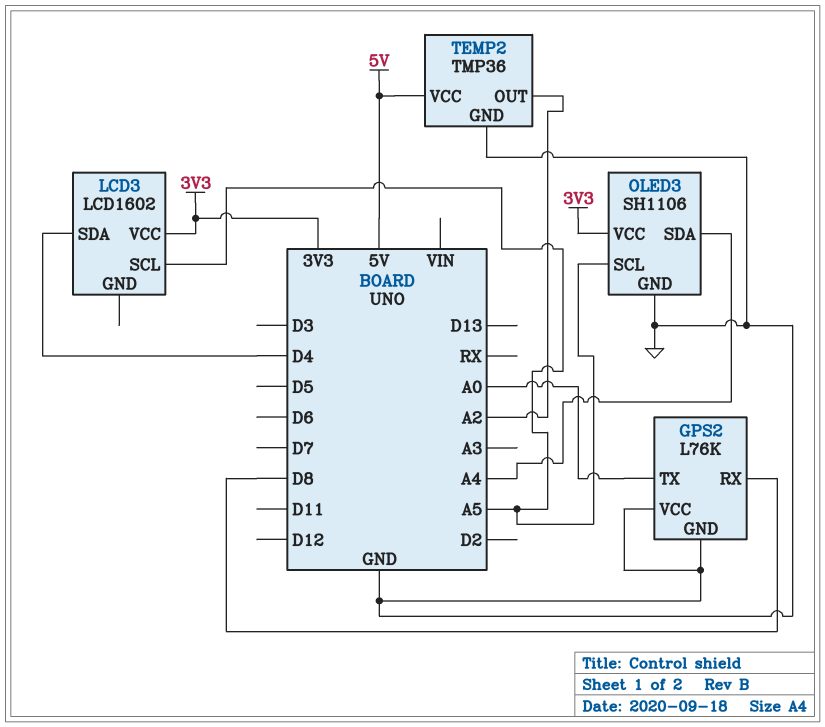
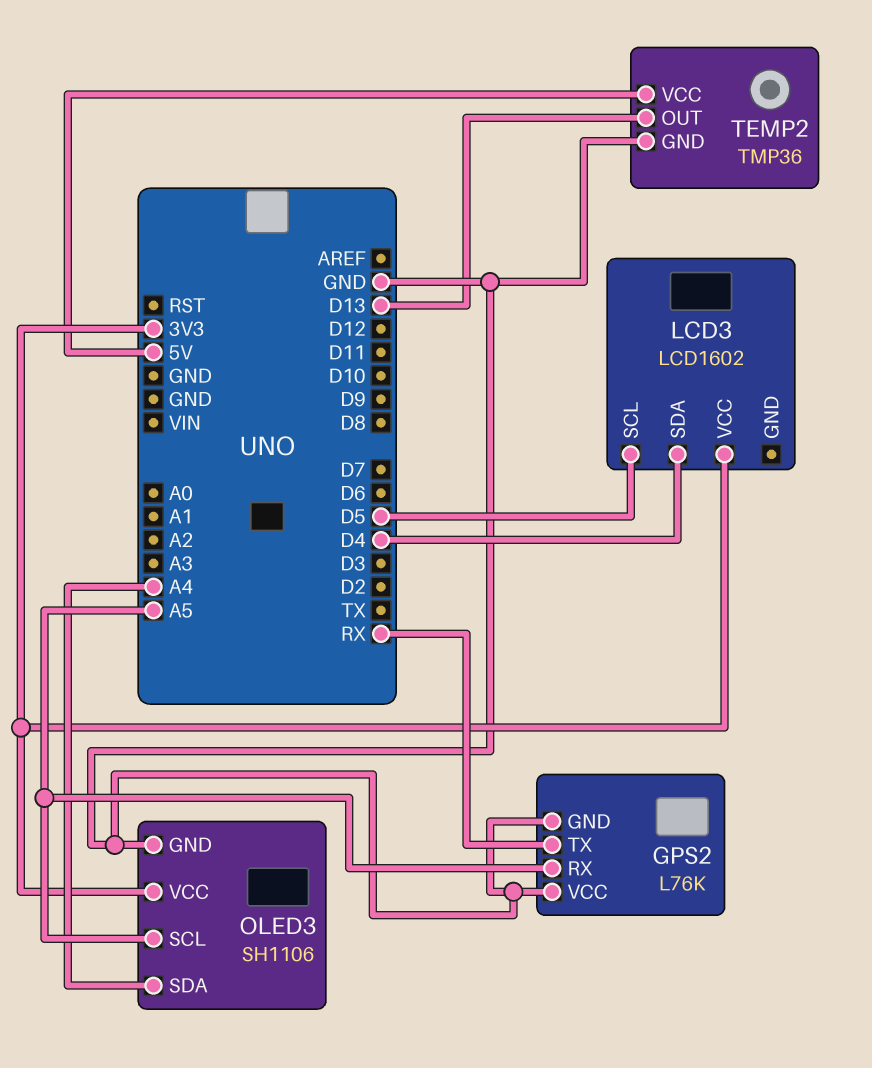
GPS2 pin RX: D8 -> A5
GPS2 pin TX: A0 -> RX
LCD3 pin SCL: A5 -> D5
TEMP2 pin OUT: A2 -> D13

